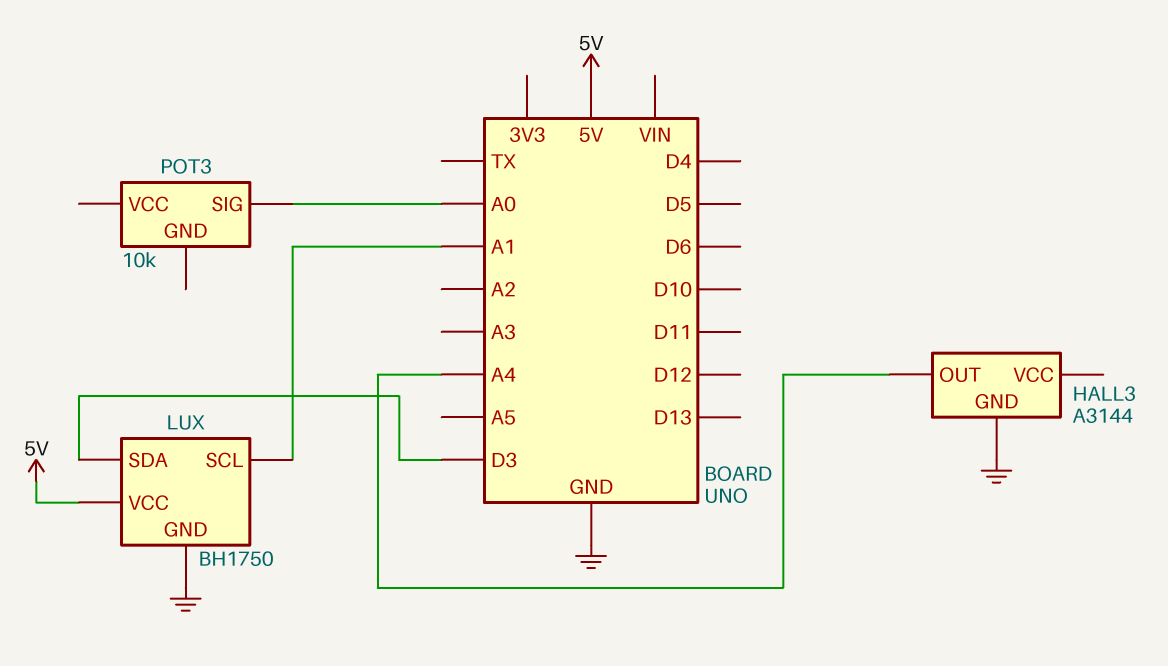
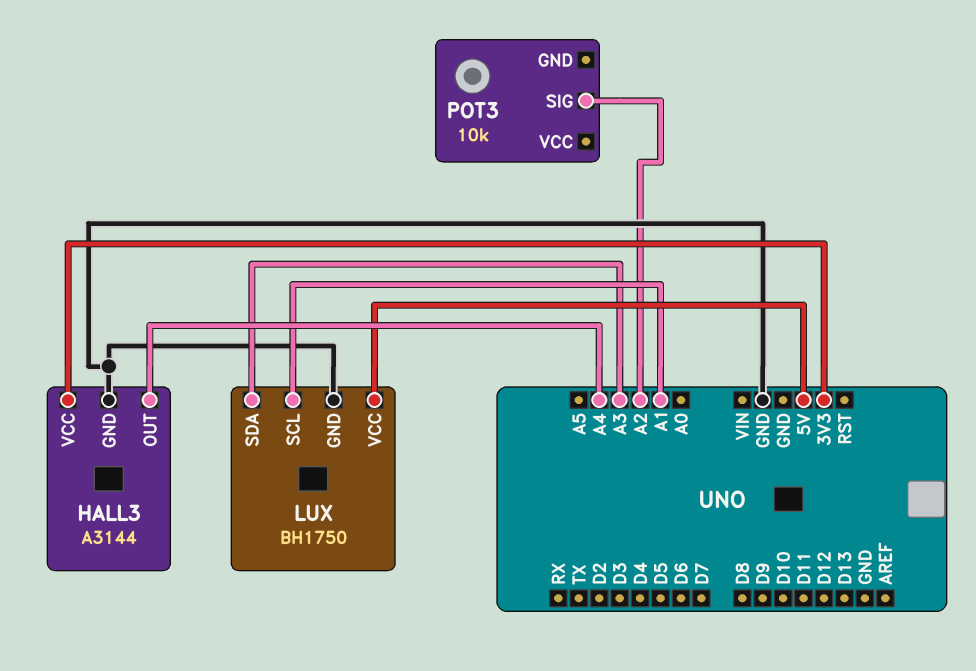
HALL3 pin VCC: none -> 3V3
LUX pin SDA: D3 -> A3
POT3 pin SIG: A0 -> A2

